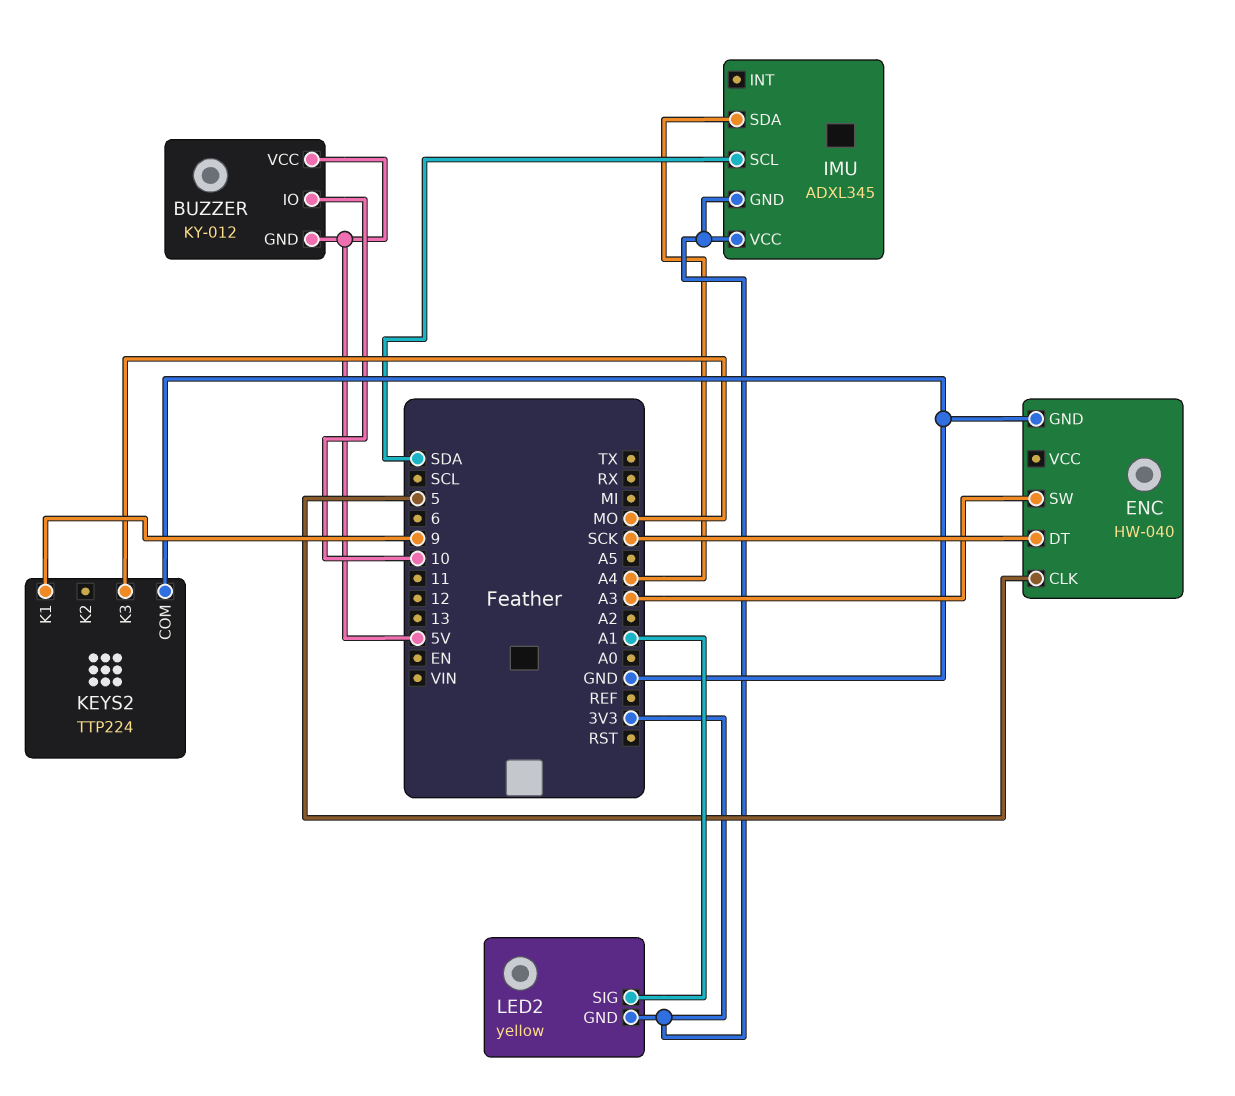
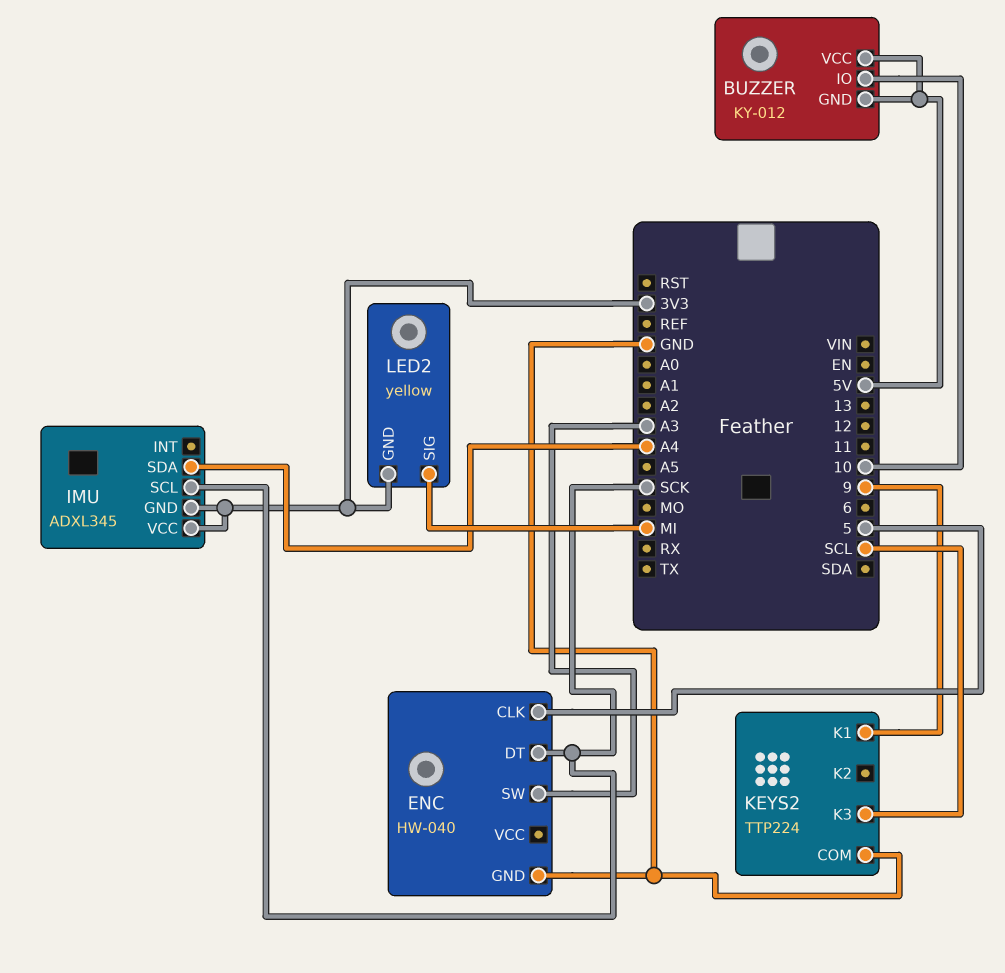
IMU pin SCL: SDA -> SCK
KEYS2 pin K3: MO -> SCL
LED2 pin SIG: A1 -> MI

